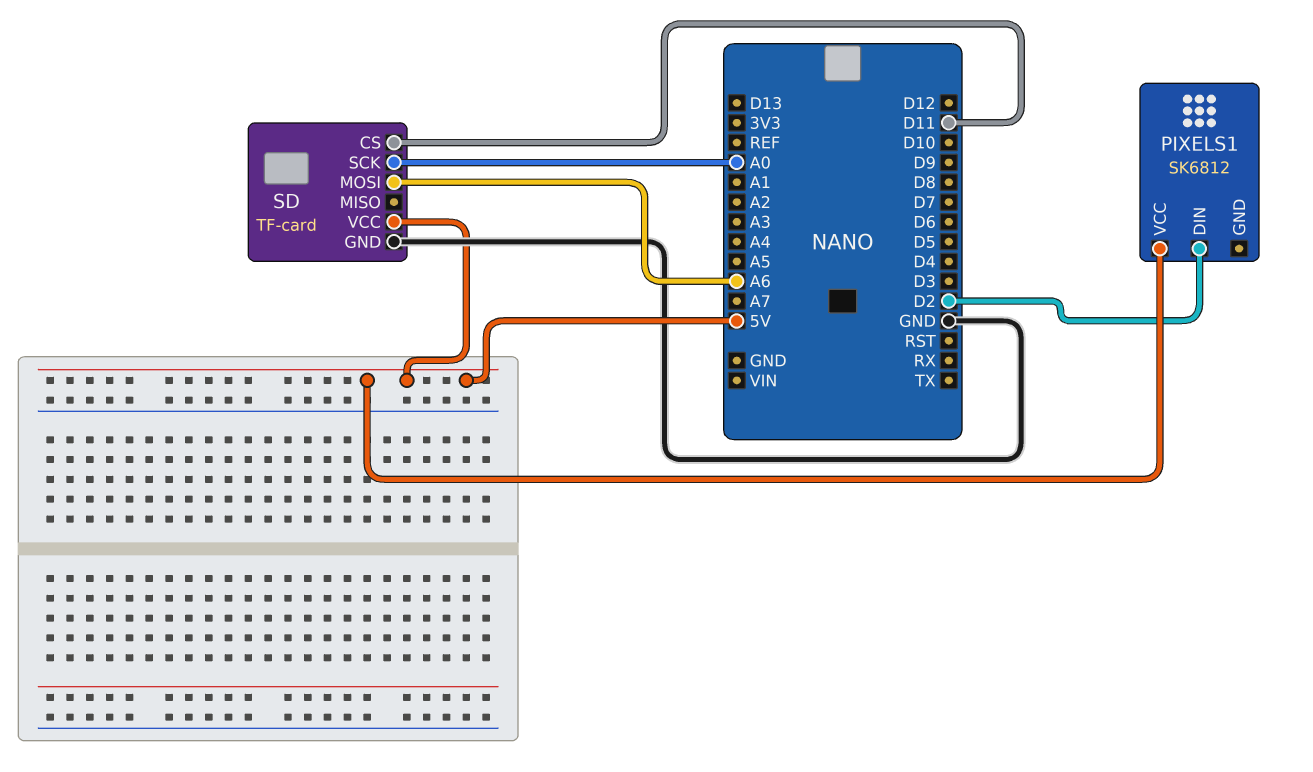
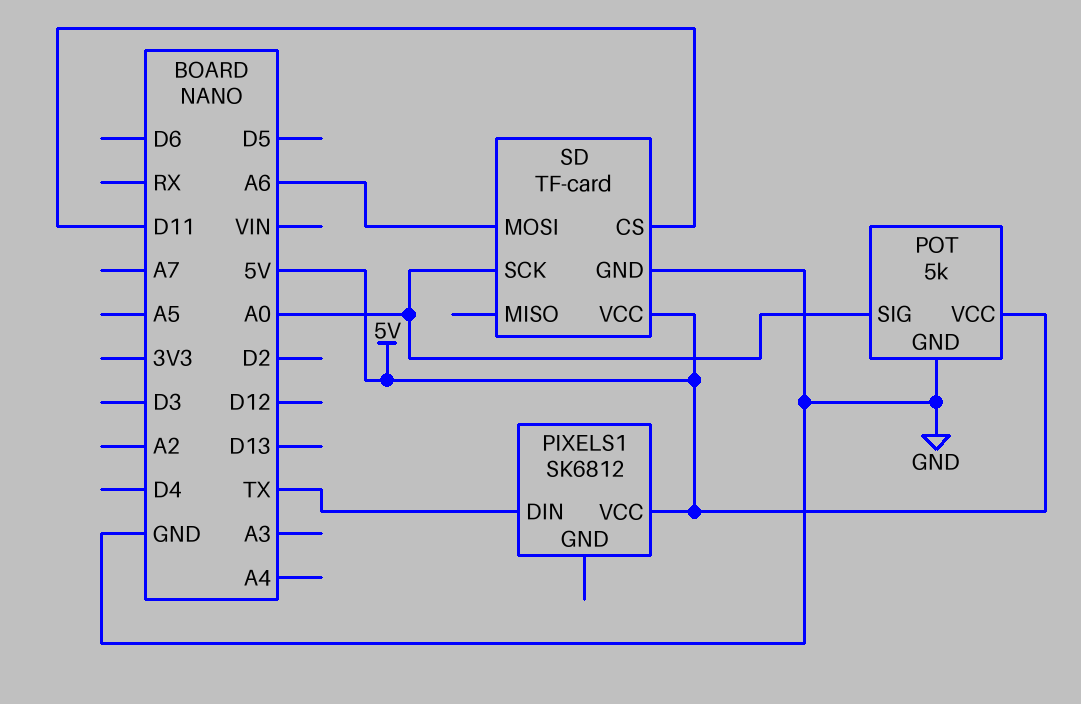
PIXELS1 pin DIN: D2 -> TX
POT: none -> 5k
POT pin GND: none -> GND
POT pin SIG: none -> A0
POT pin VCC: none -> 5V

